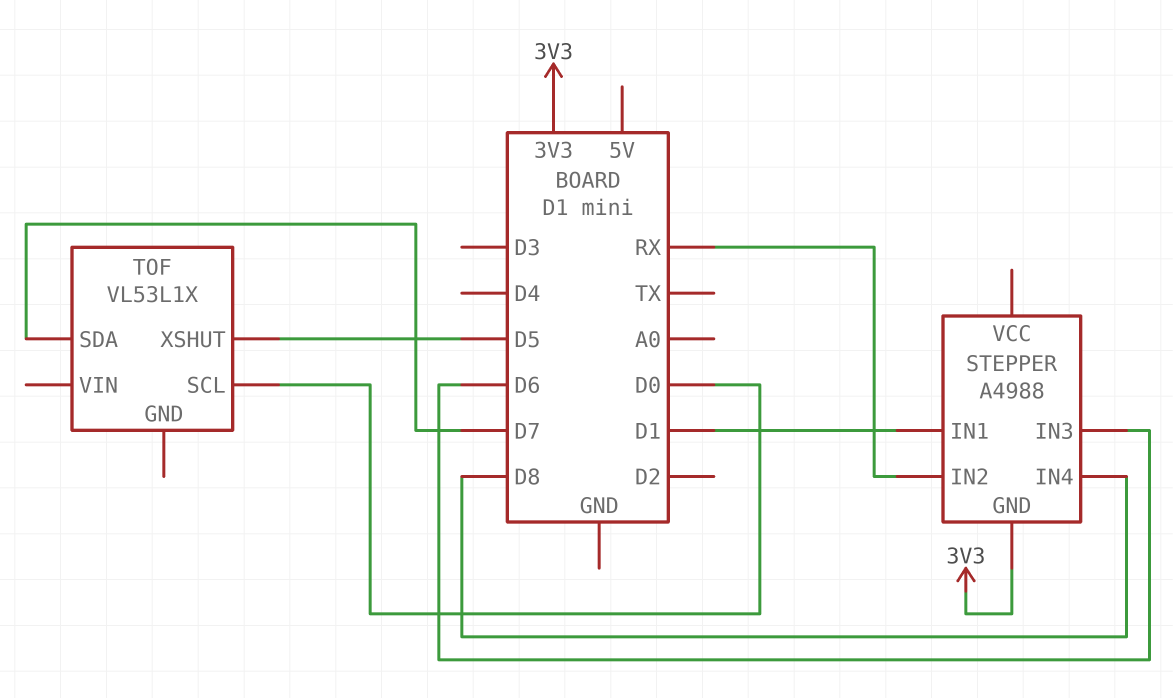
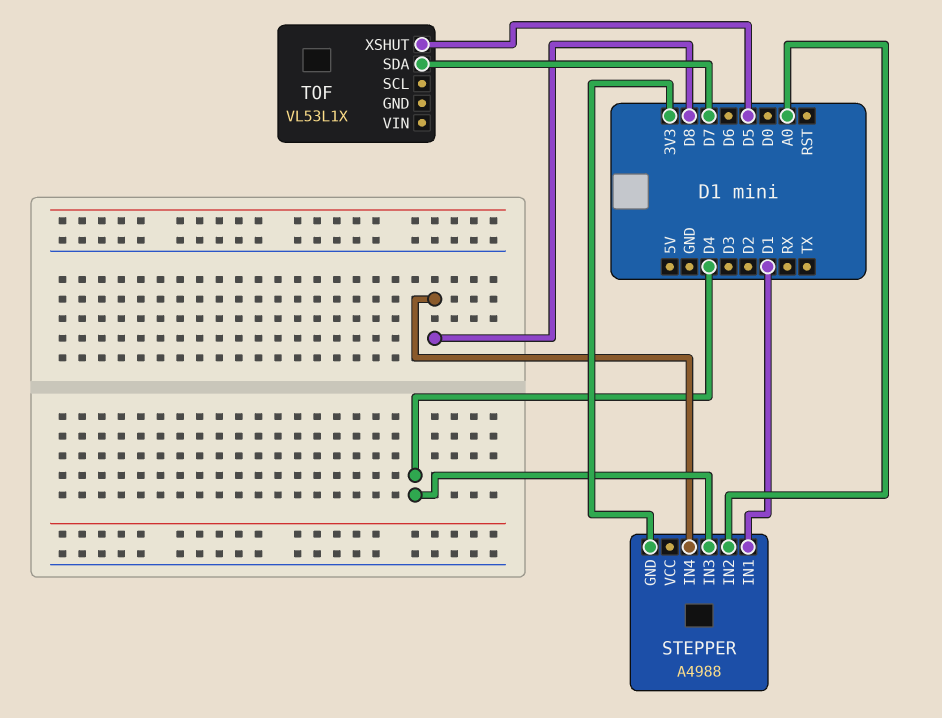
STEPPER pin IN2: RX -> A0
STEPPER pin IN3: D6 -> D4
TOF pin SCL: D0 -> none

